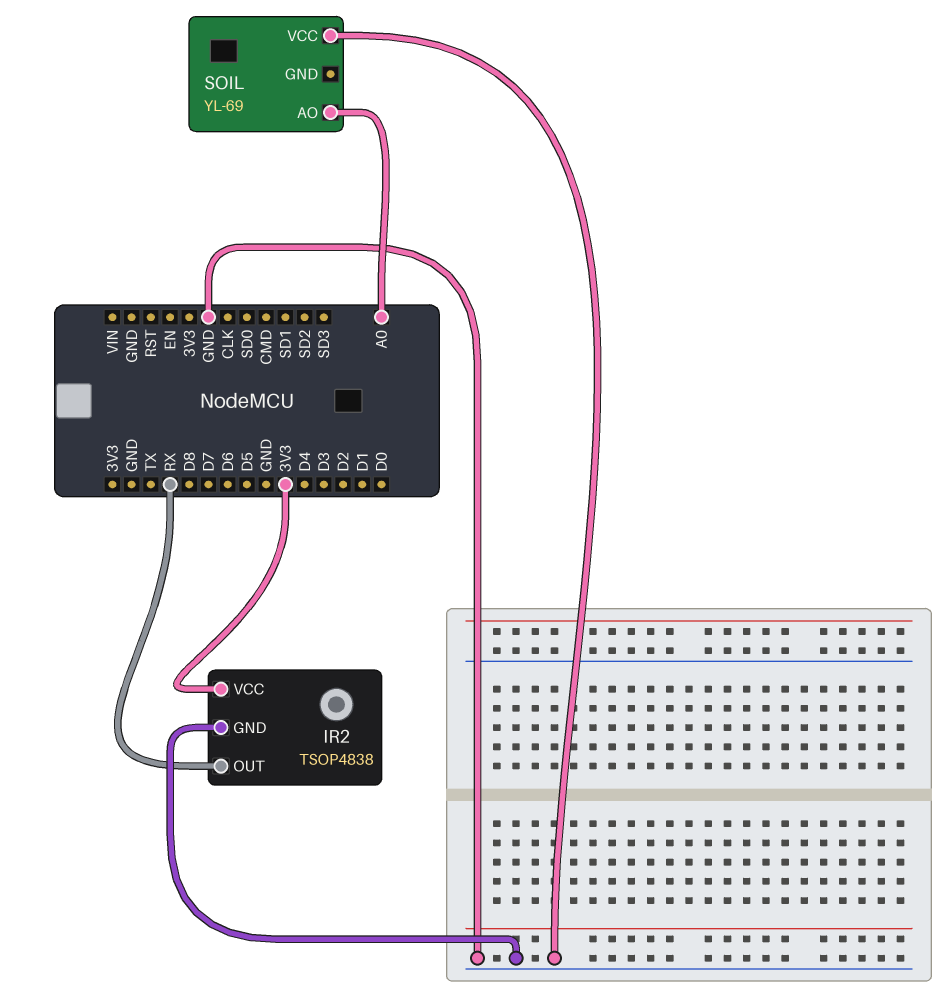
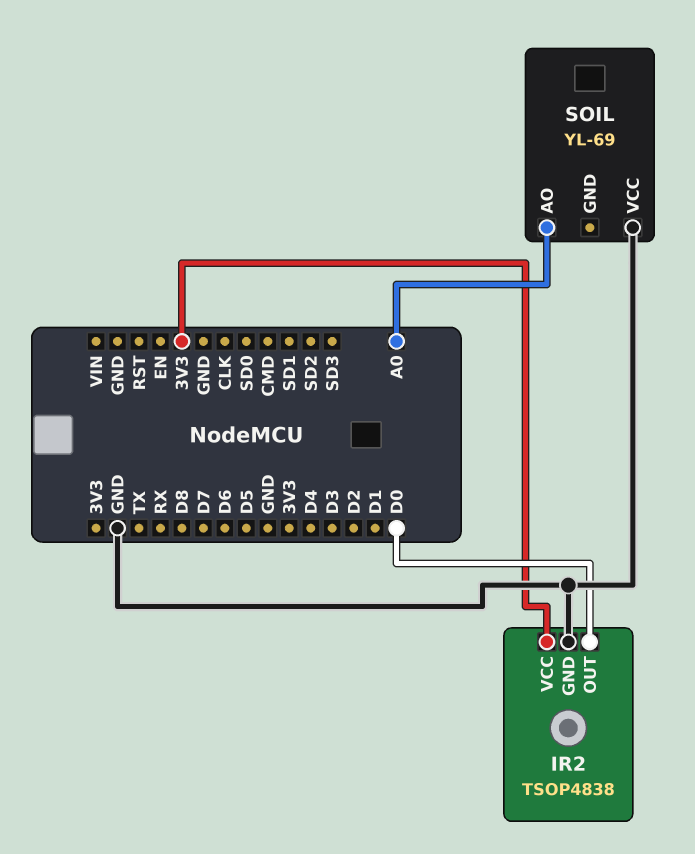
IR2 pin OUT: RX -> D0

